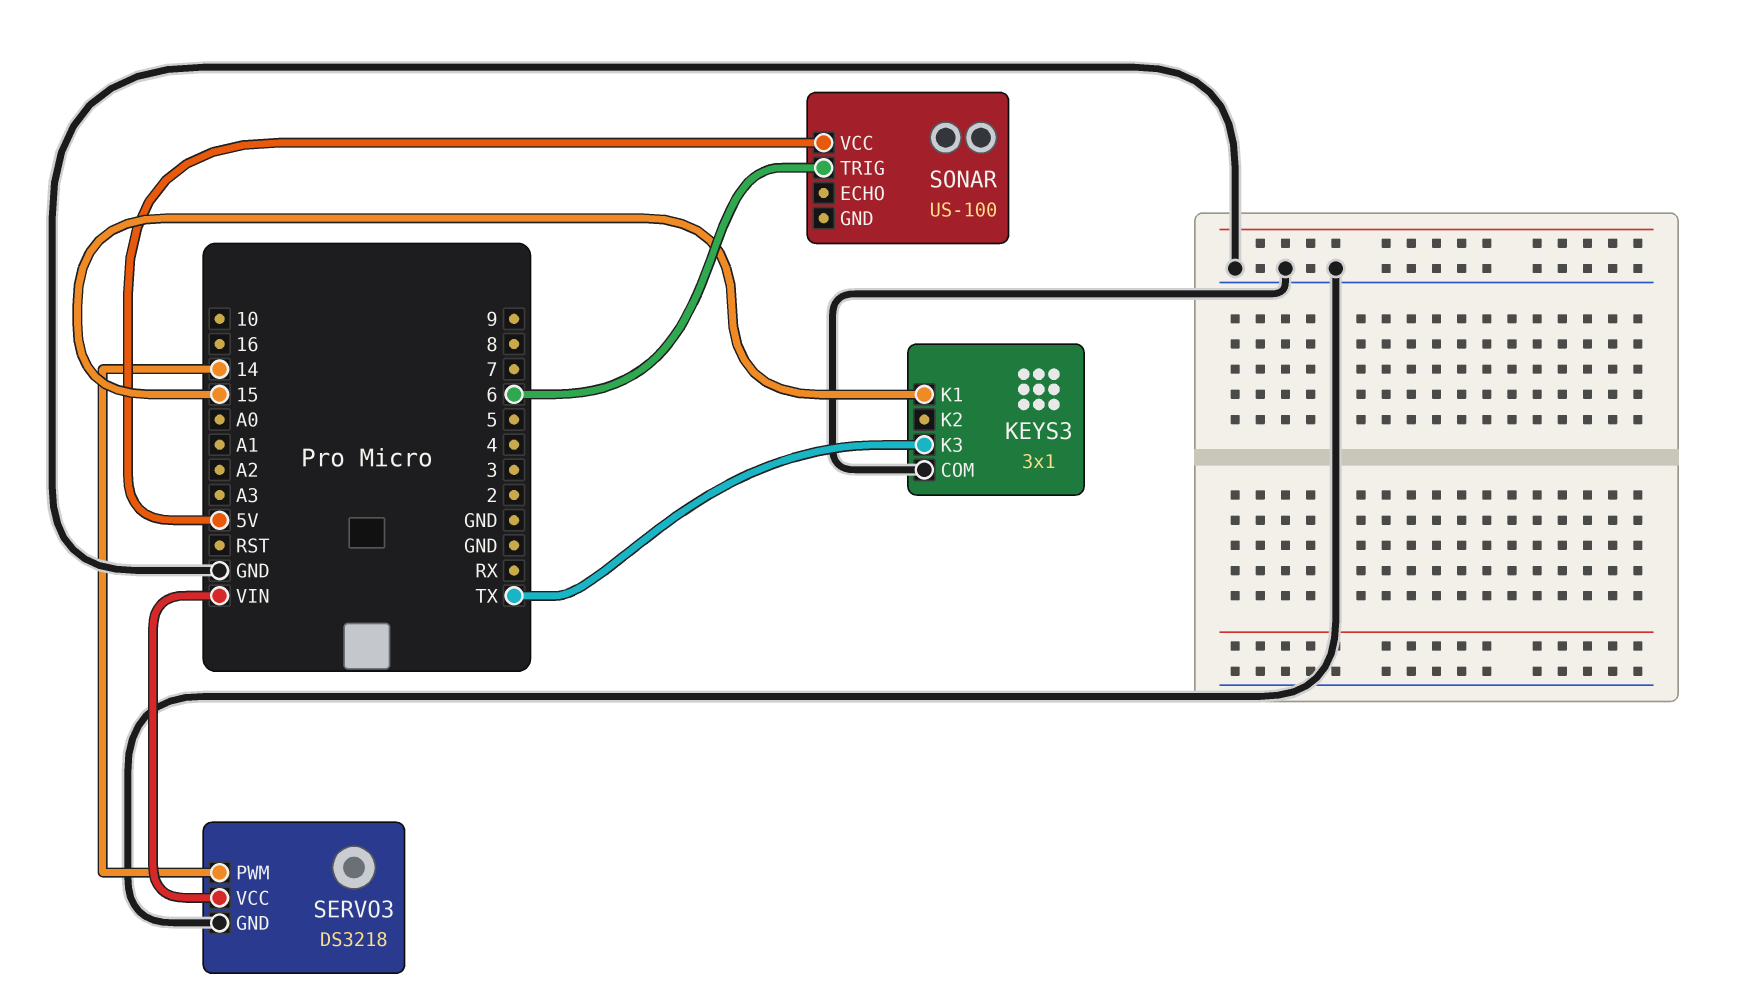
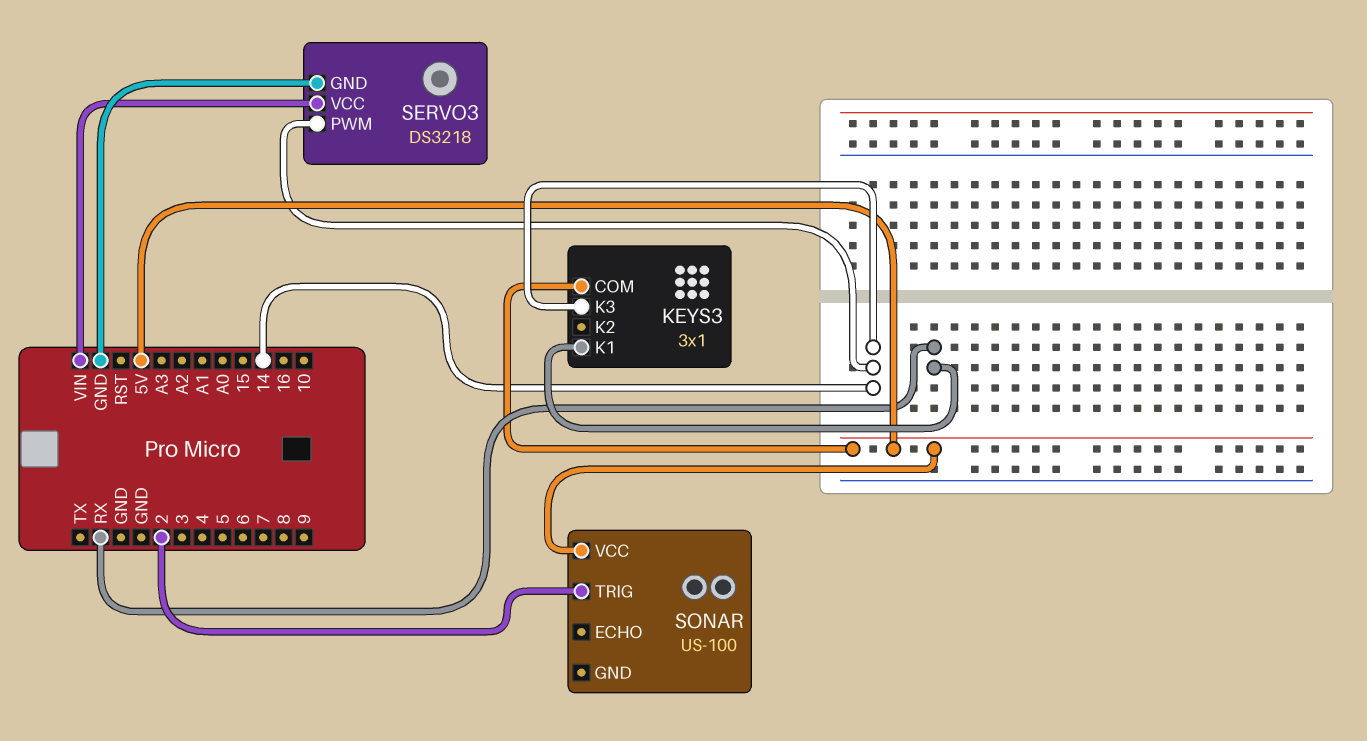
KEYS3 pin COM: GND -> 5V
KEYS3 pin K1: 15 -> RX
KEYS3 pin K3: TX -> 14
SONAR pin TRIG: 6 -> 2

